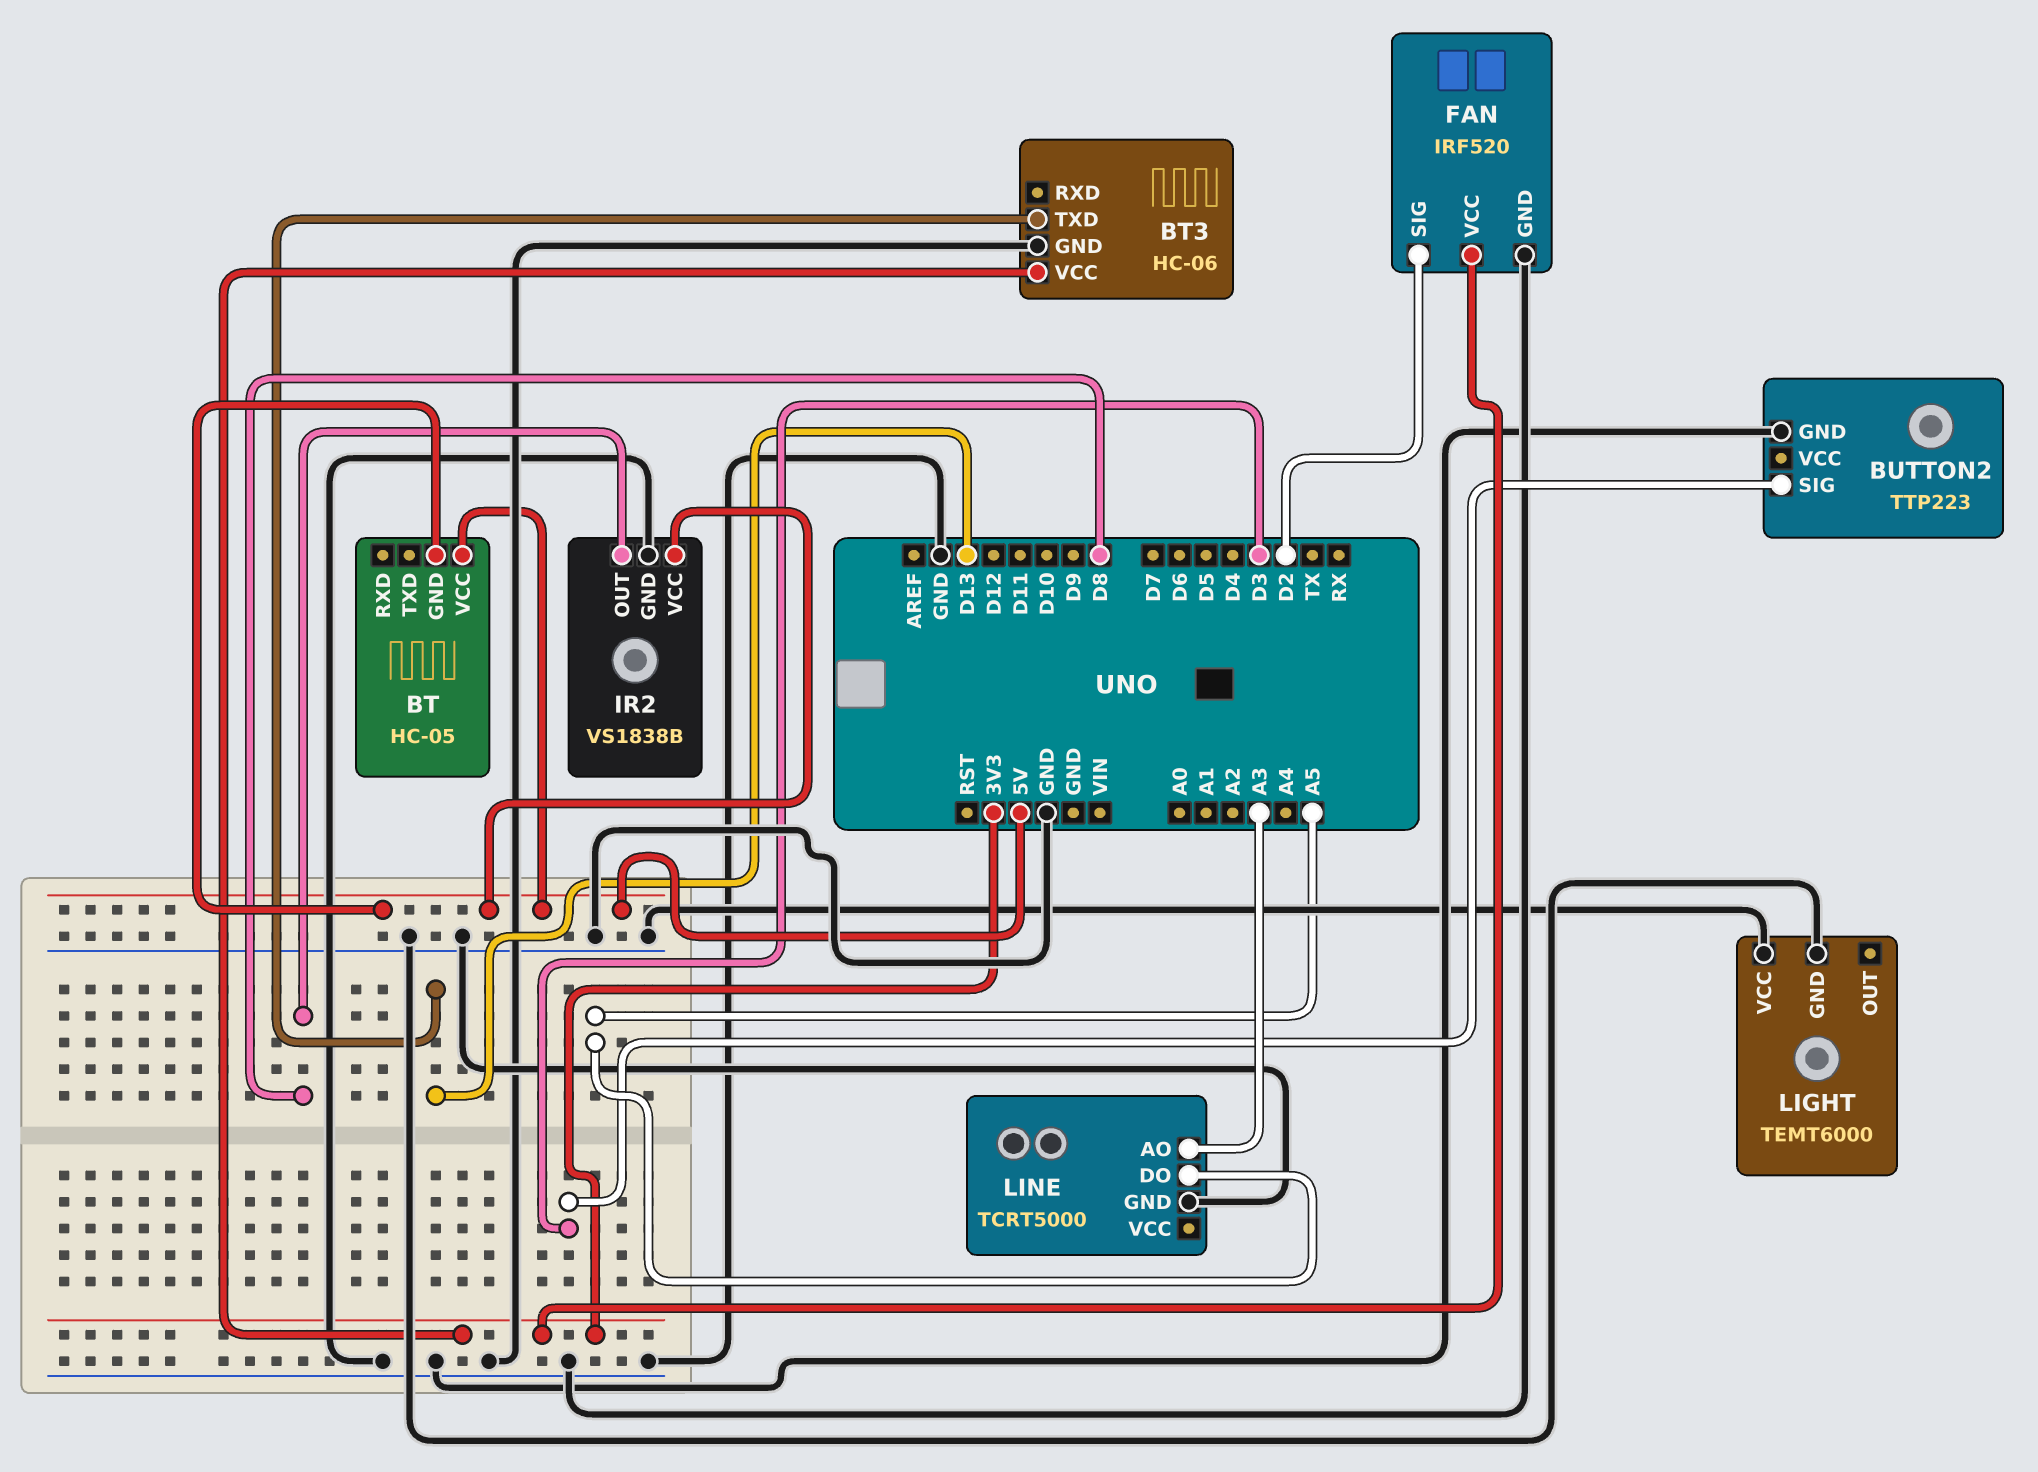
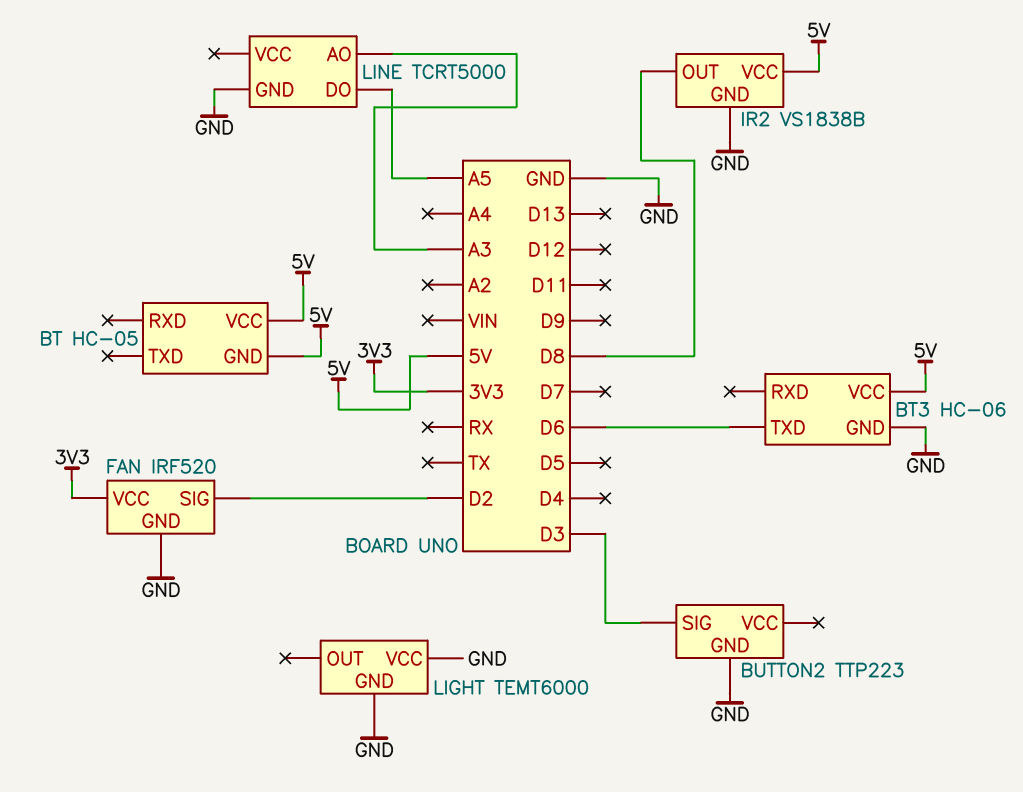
BT3 pin TXD: D13 -> D6
BT3 pin VCC: 3V3 -> 5V

